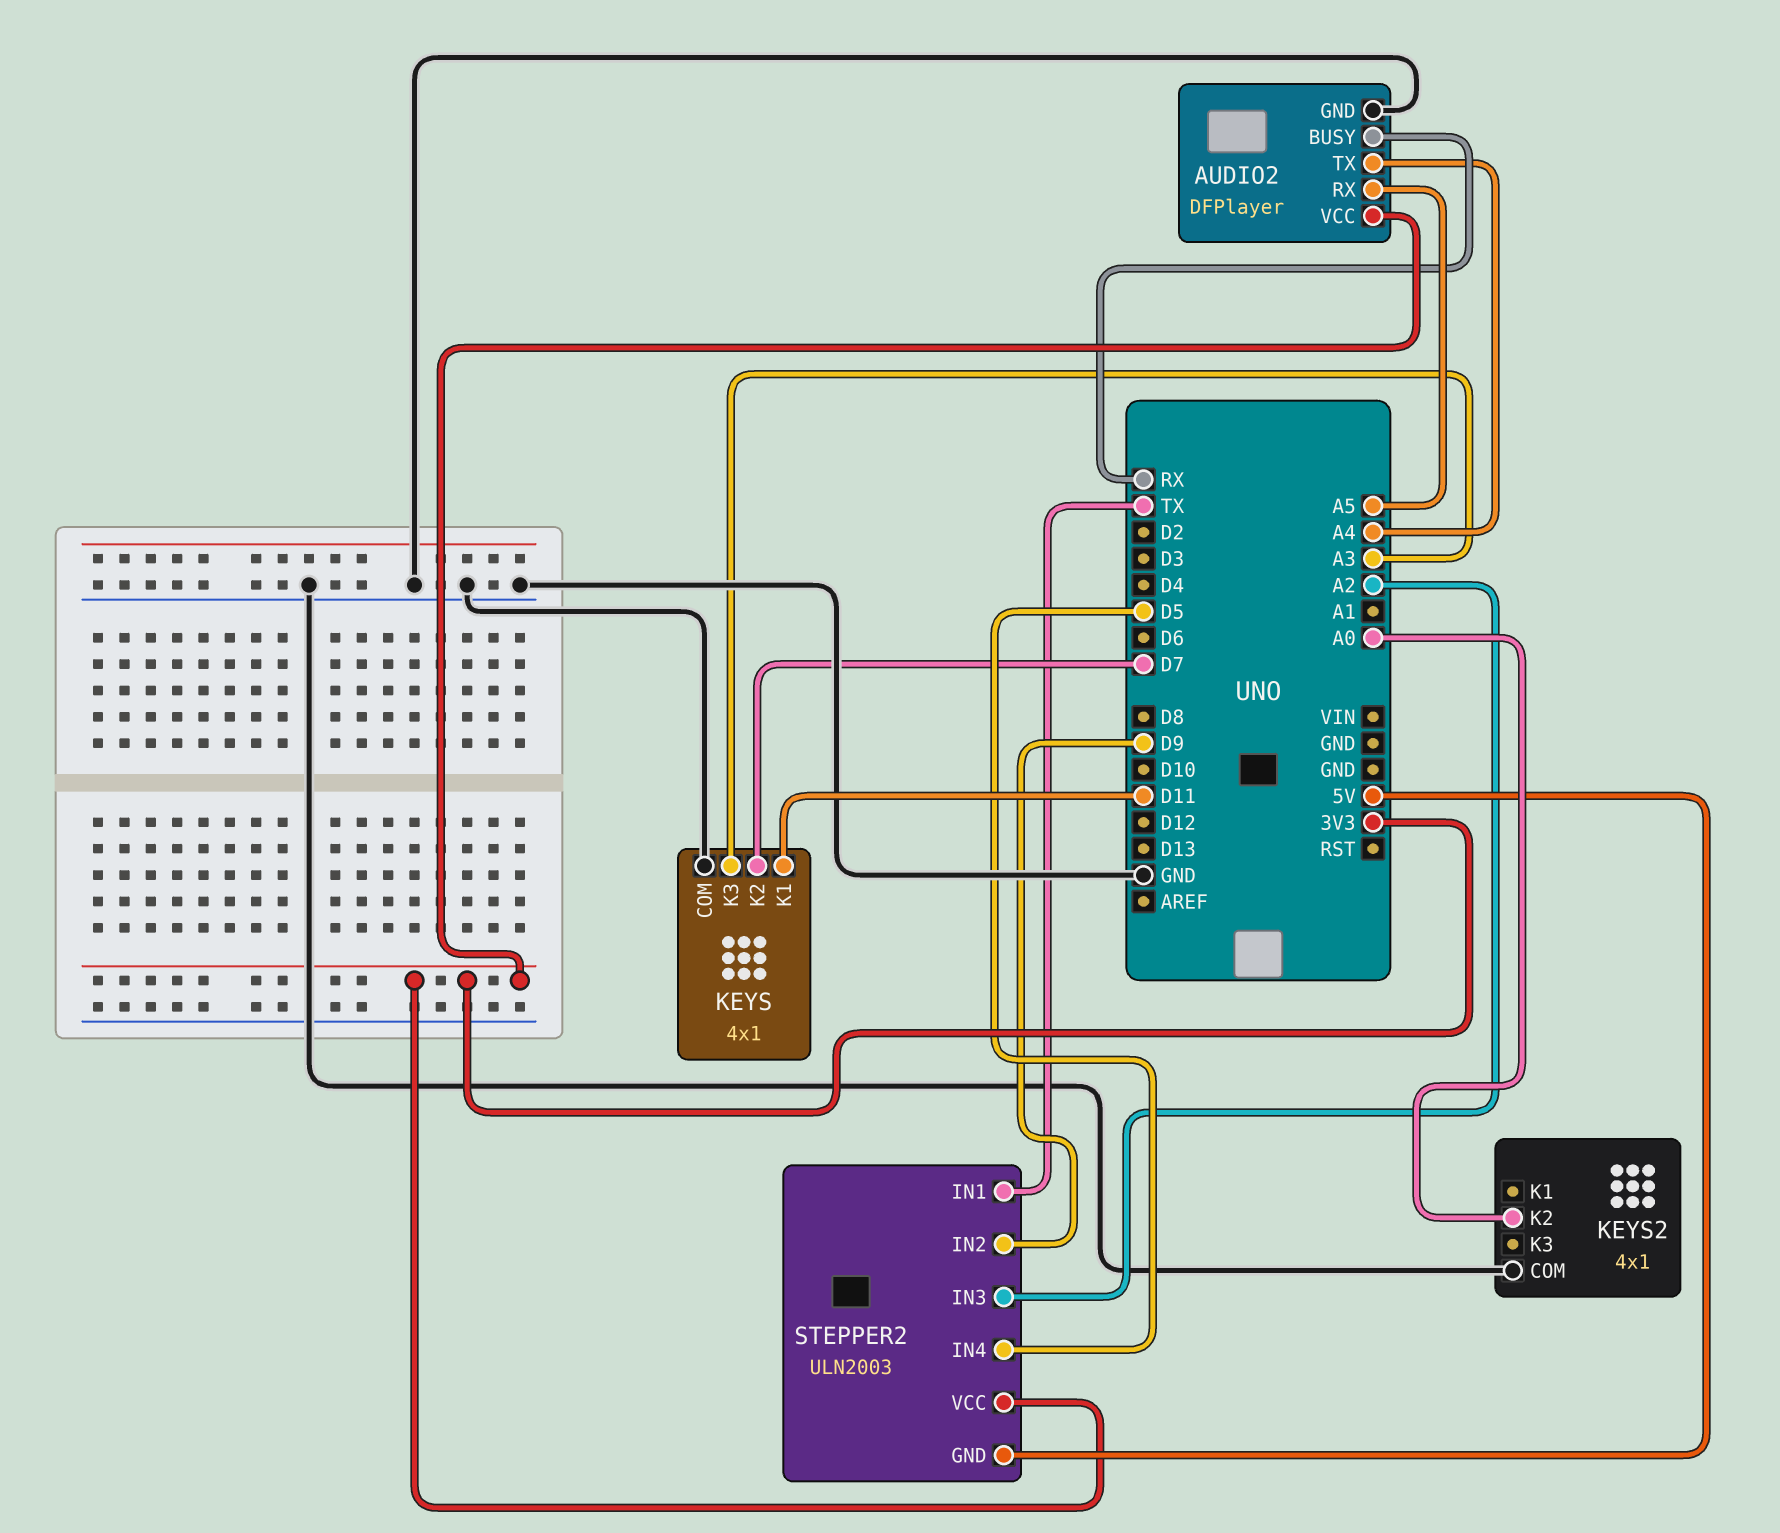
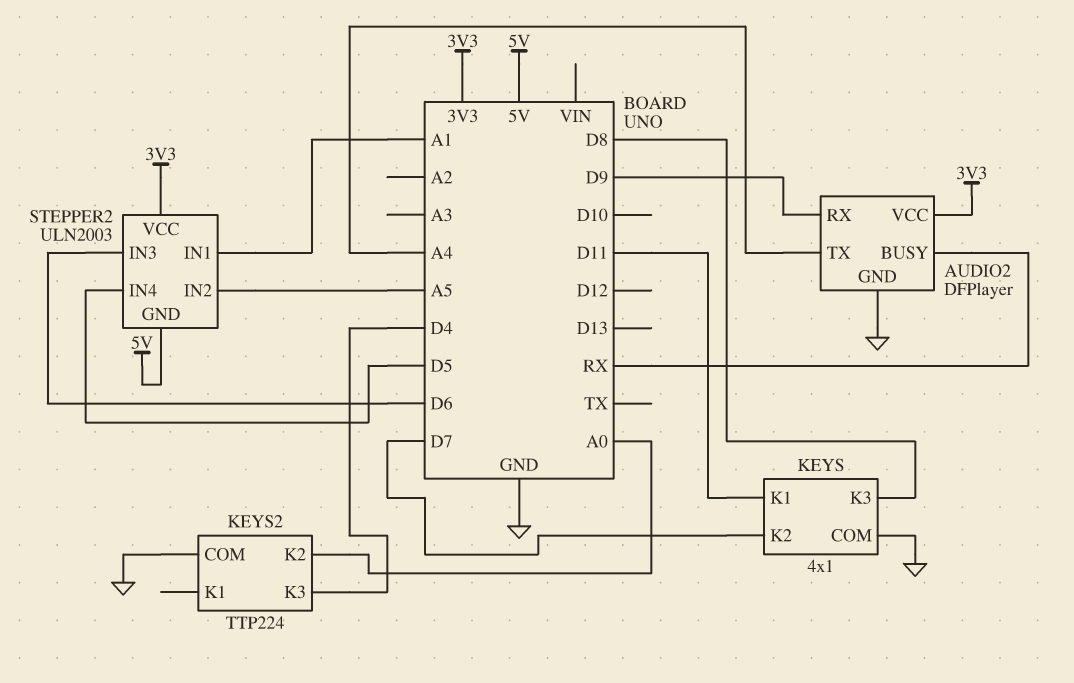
AUDIO2 pin RX: A5 -> D9
KEYS pin K3: A3 -> D8
KEYS2: 4x1 -> TTP224
KEYS2 pin K3: none -> D4
STEPPER2 pin IN1: TX -> A1
STEPPER2 pin IN2: D9 -> A5
STEPPER2 pin IN3: A2 -> D6

